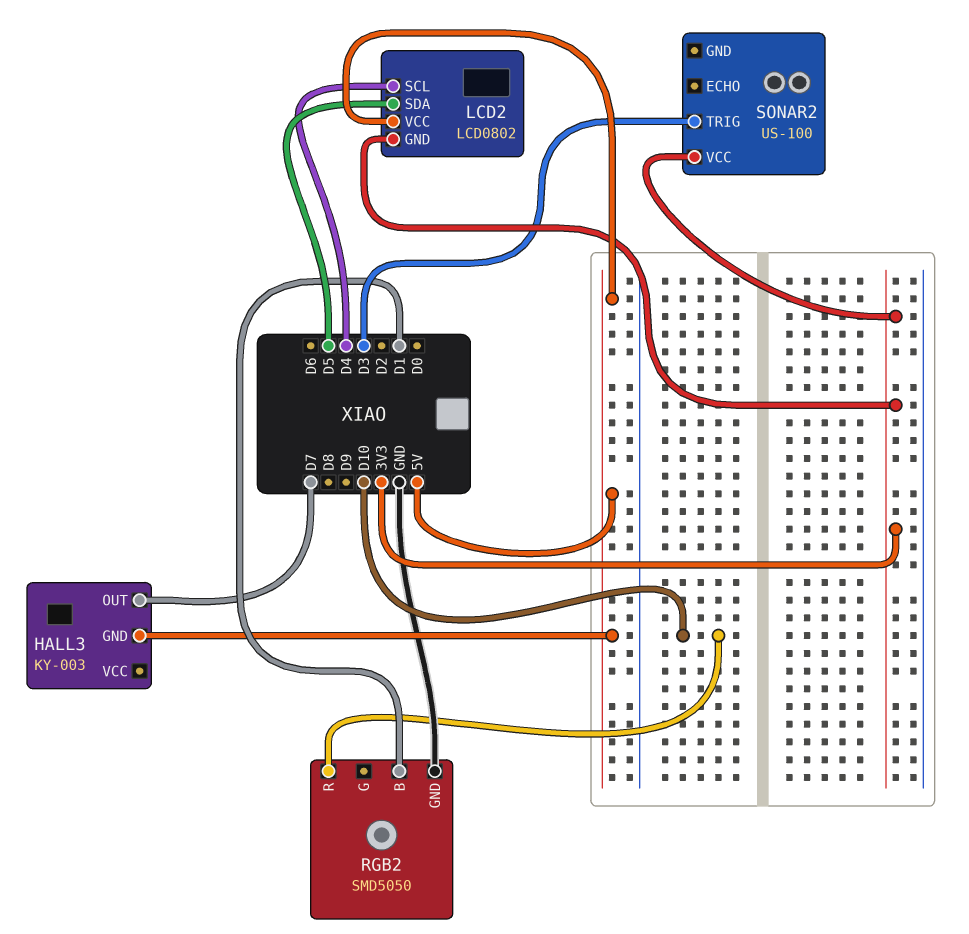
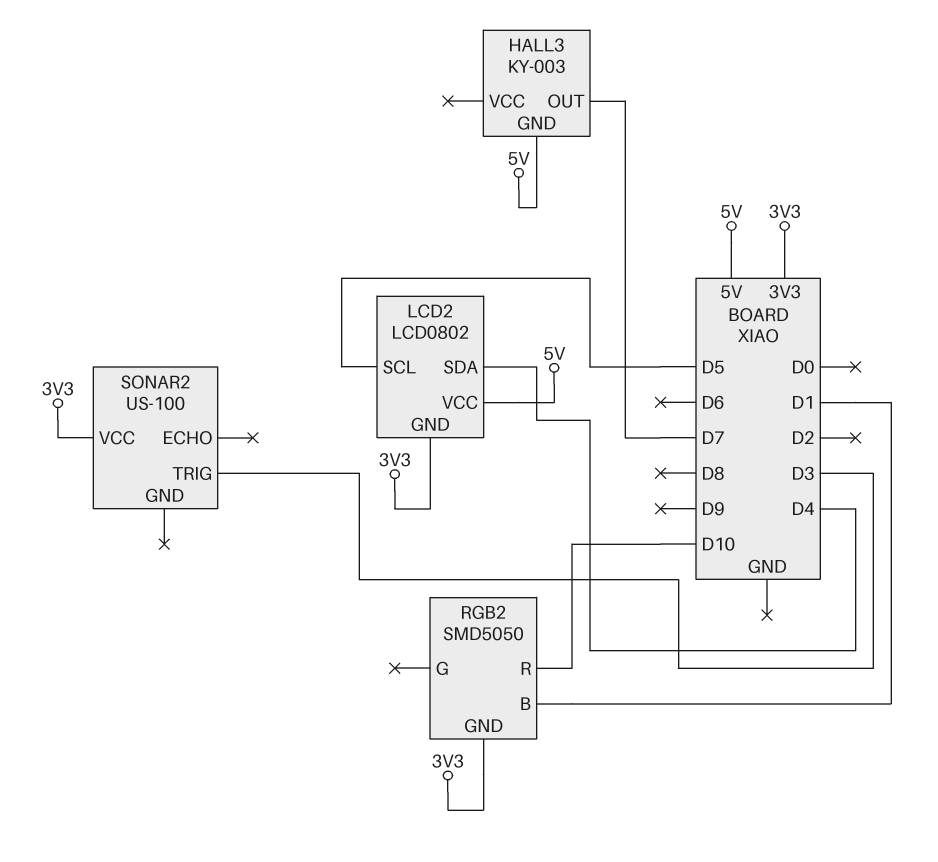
LCD2 pin SCL: D4 -> D5
LCD2 pin SDA: D5 -> D4
RGB2 pin GND: GND -> 3V3

